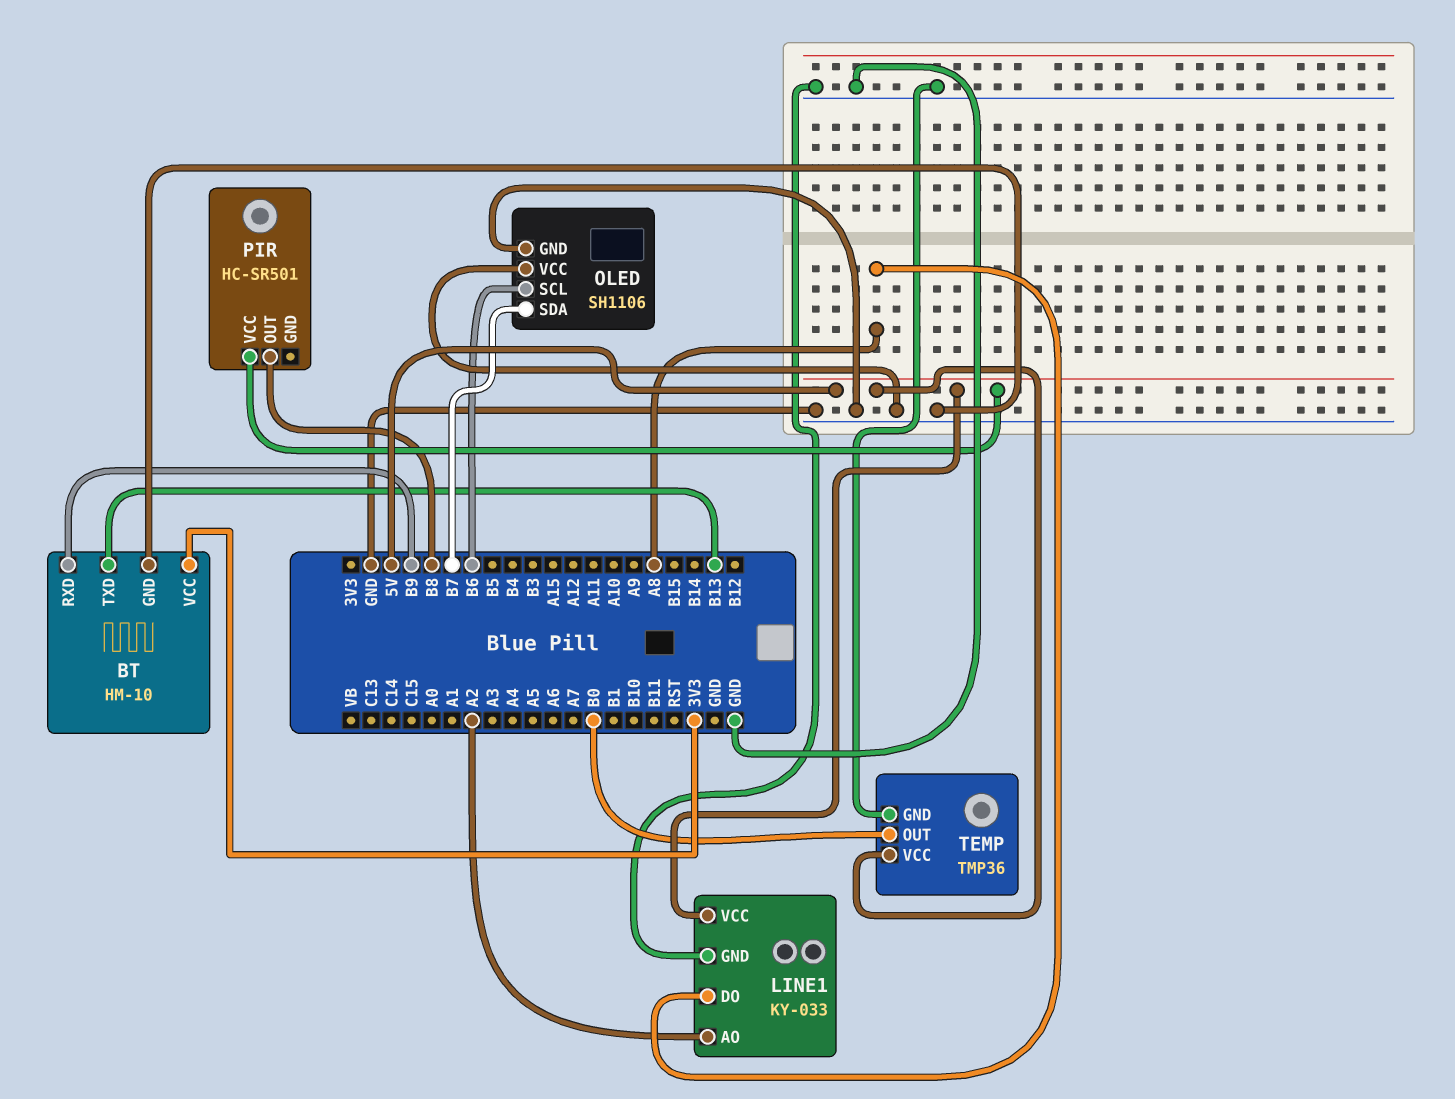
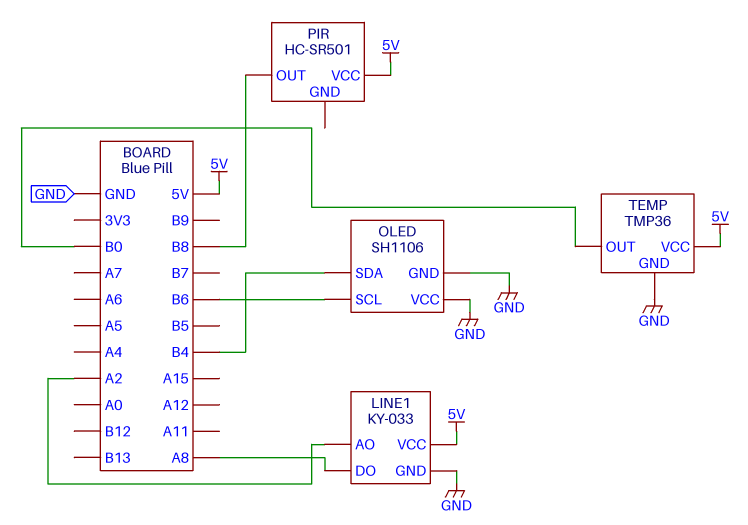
BT: HM-10 -> none
BT pin GND: GND -> none
BT pin RXD: B9 -> none
BT pin TXD: B13 -> none
BT pin VCC: 3V3 -> none
OLED pin SDA: B7 -> B4

